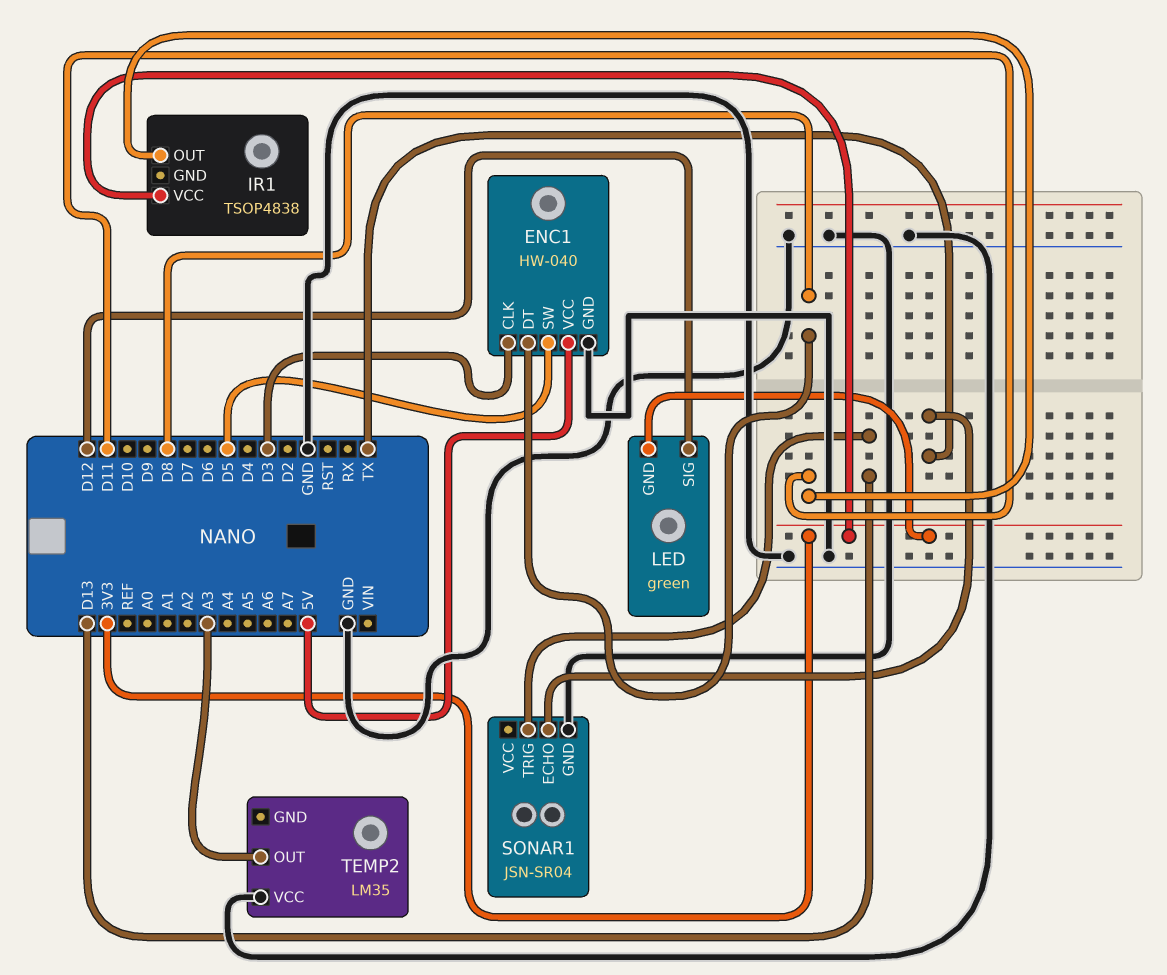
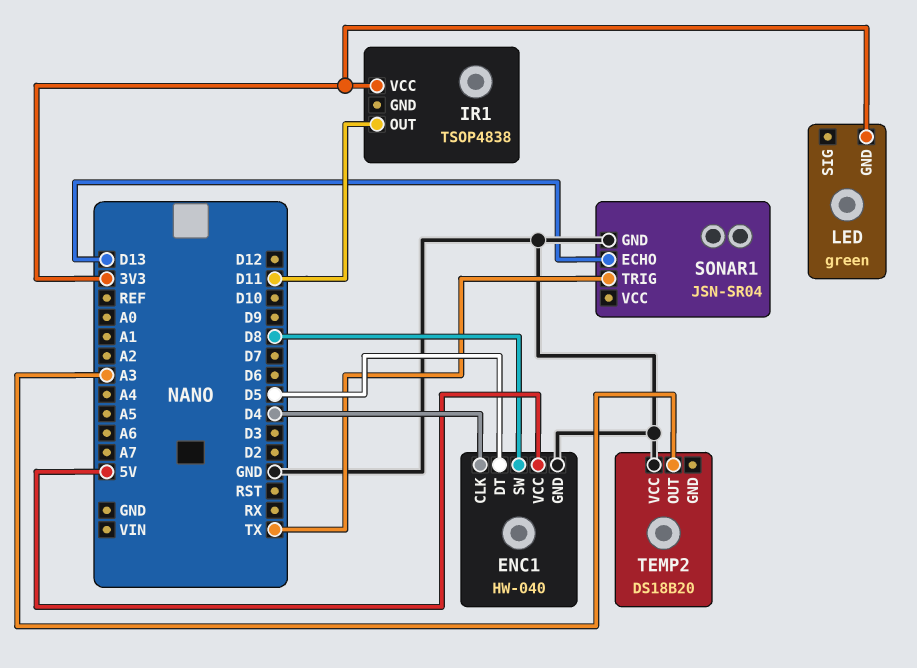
ENC1 pin CLK: D3 -> D4
ENC1 pin DT: D8 -> D5
ENC1 pin SW: D5 -> D8
LED pin SIG: D12 -> none
SONAR1 pin ECHO: TX -> D13
SONAR1 pin TRIG: D13 -> TX
TEMP2: LM35 -> DS18B20

